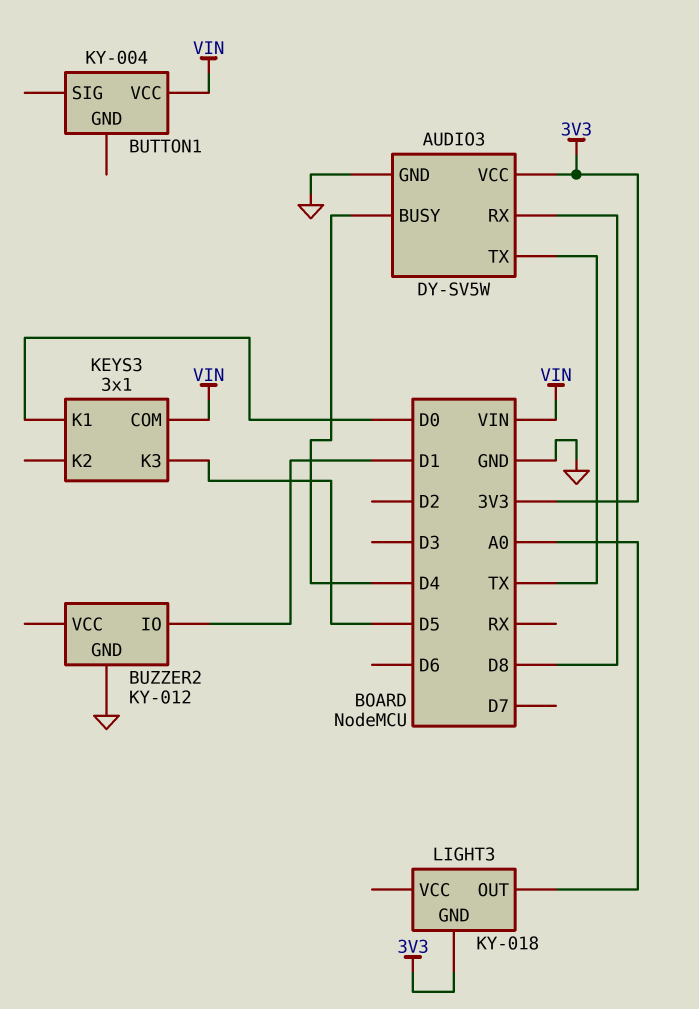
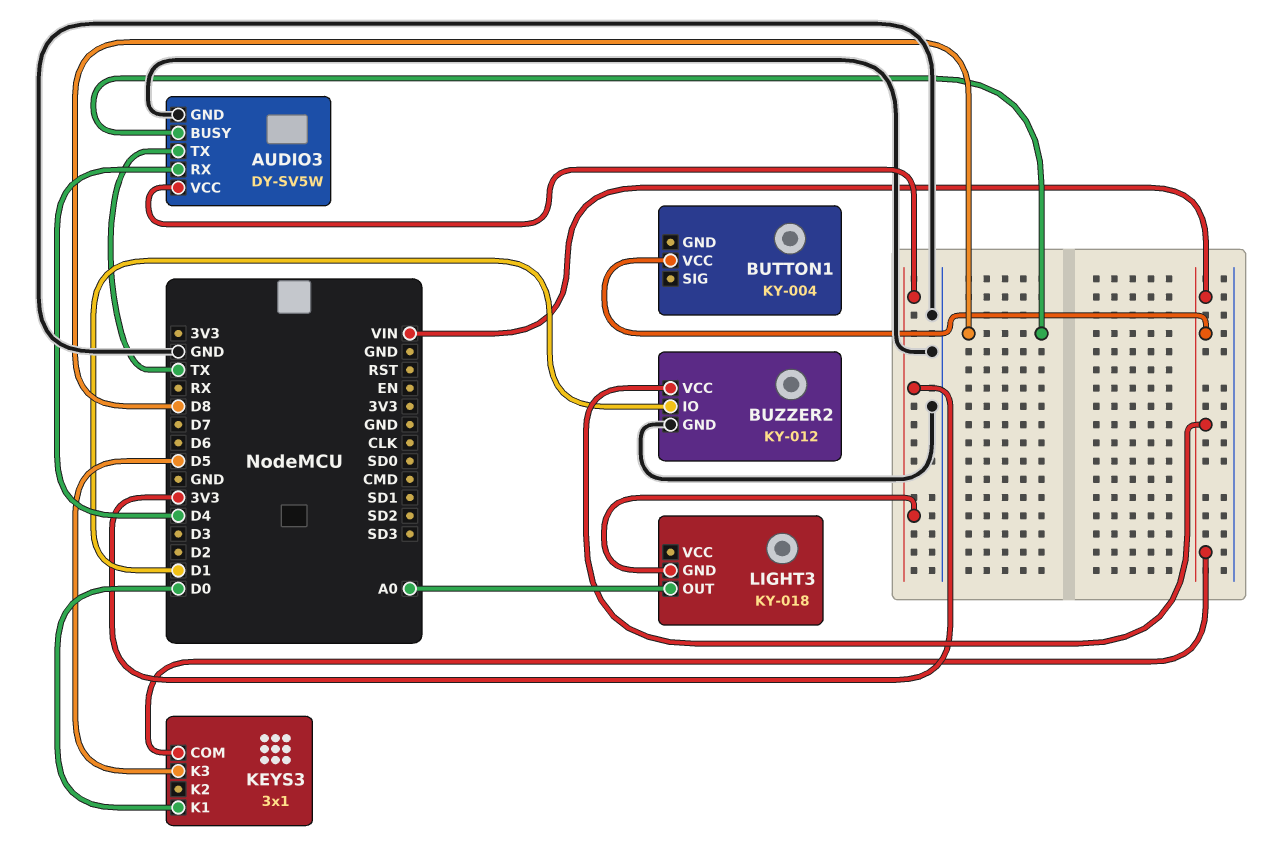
AUDIO3 pin BUSY: D4 -> D8
AUDIO3 pin RX: D8 -> D4
BUZZER2 pin VCC: none -> VIN

